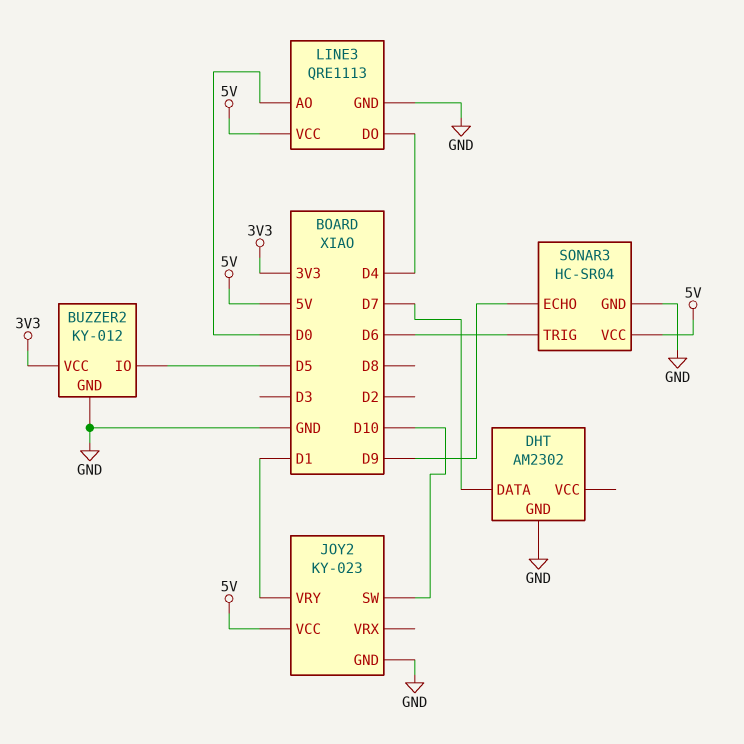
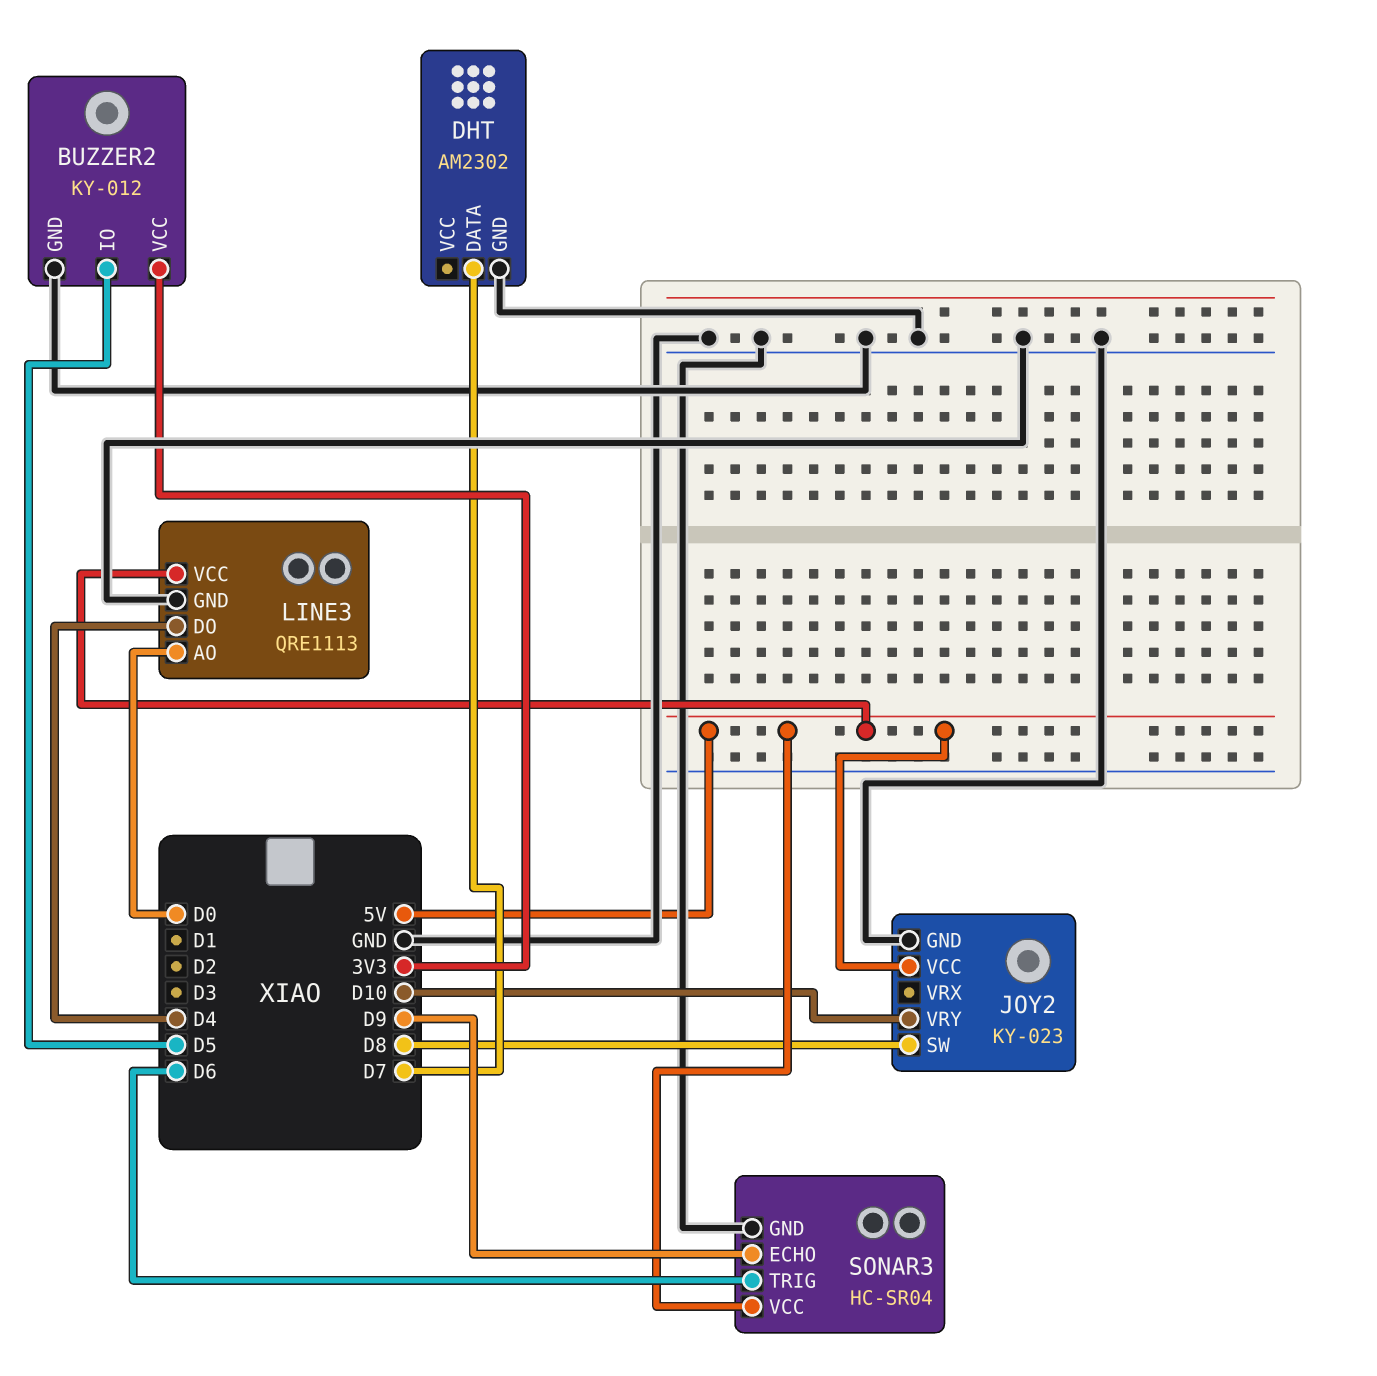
JOY2 pin SW: D10 -> D8
JOY2 pin VRY: D1 -> D10

